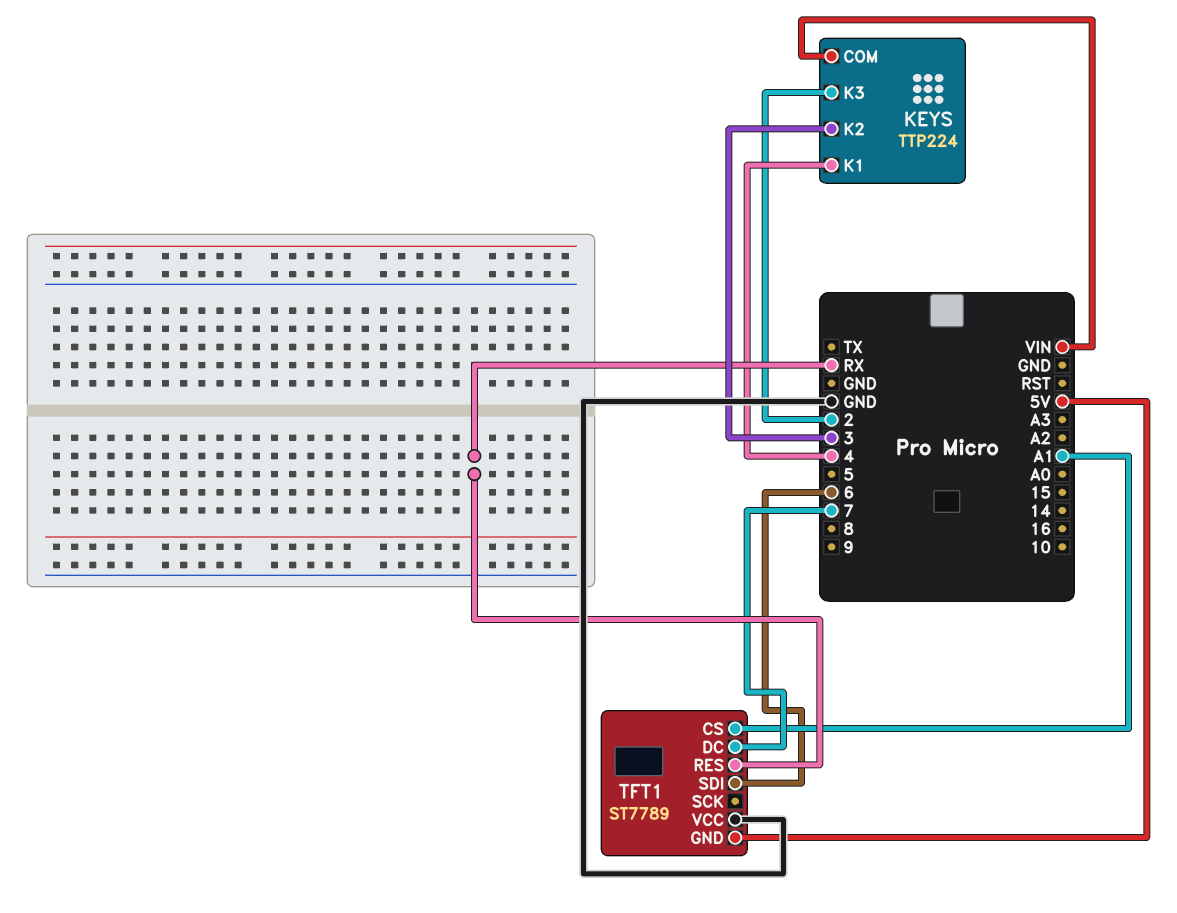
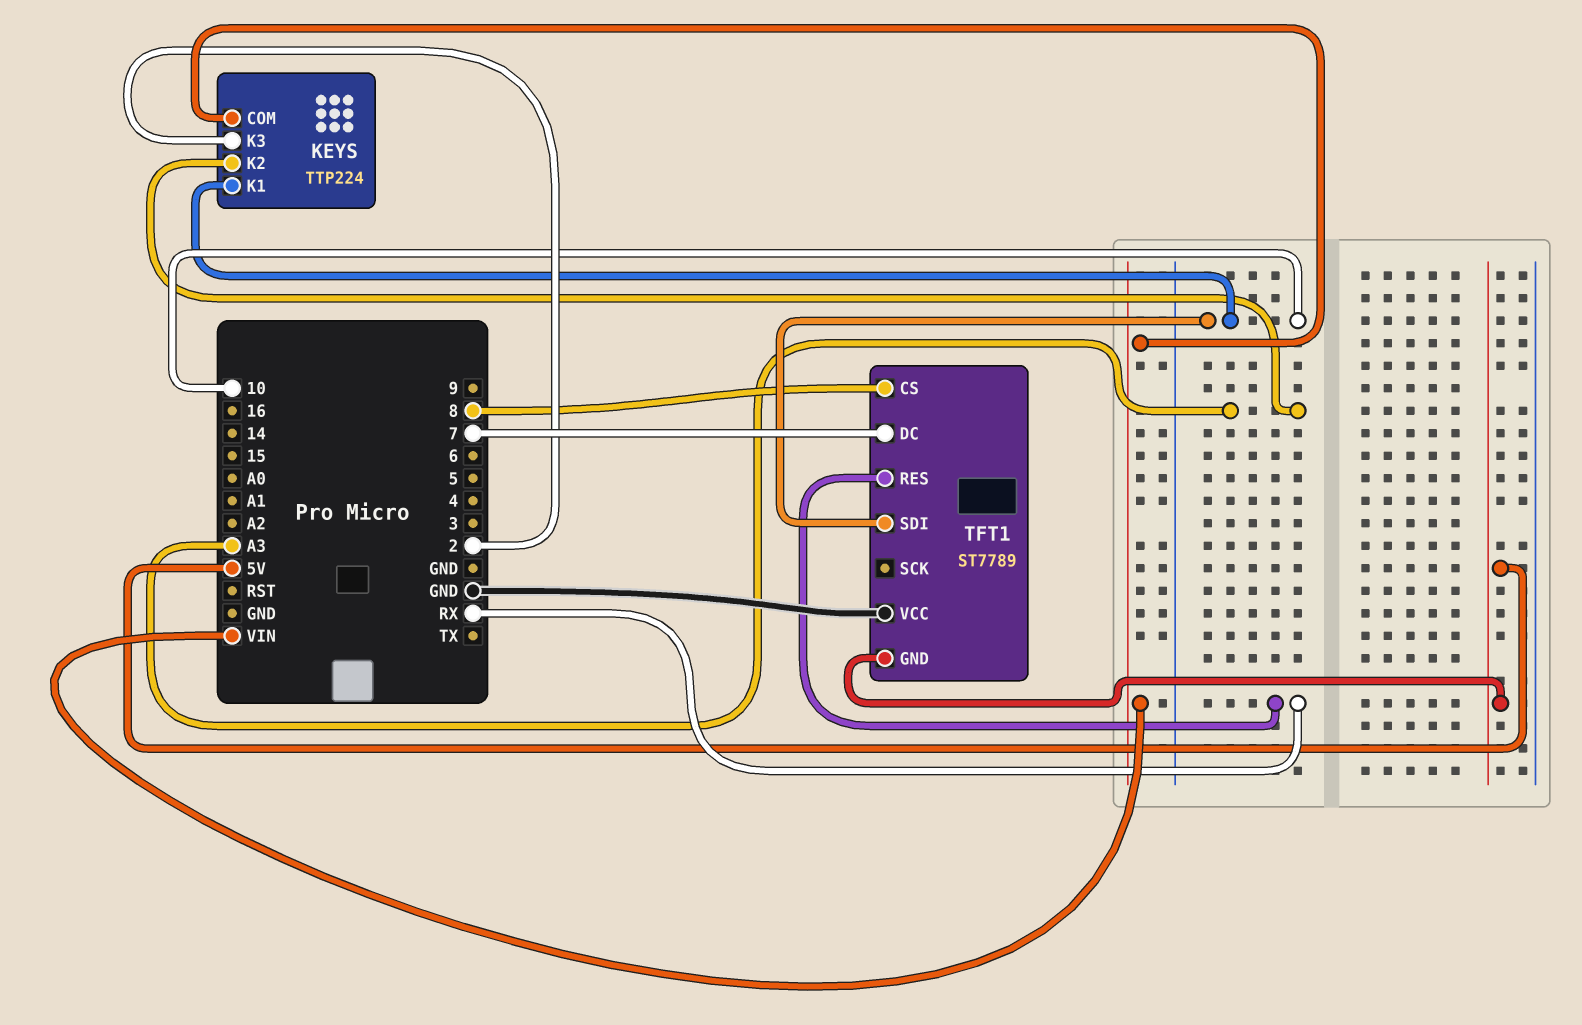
KEYS pin K1: 4 -> 10
KEYS pin K2: 3 -> A3
TFT1 pin CS: A1 -> 8
TFT1 pin SDI: 6 -> 10

